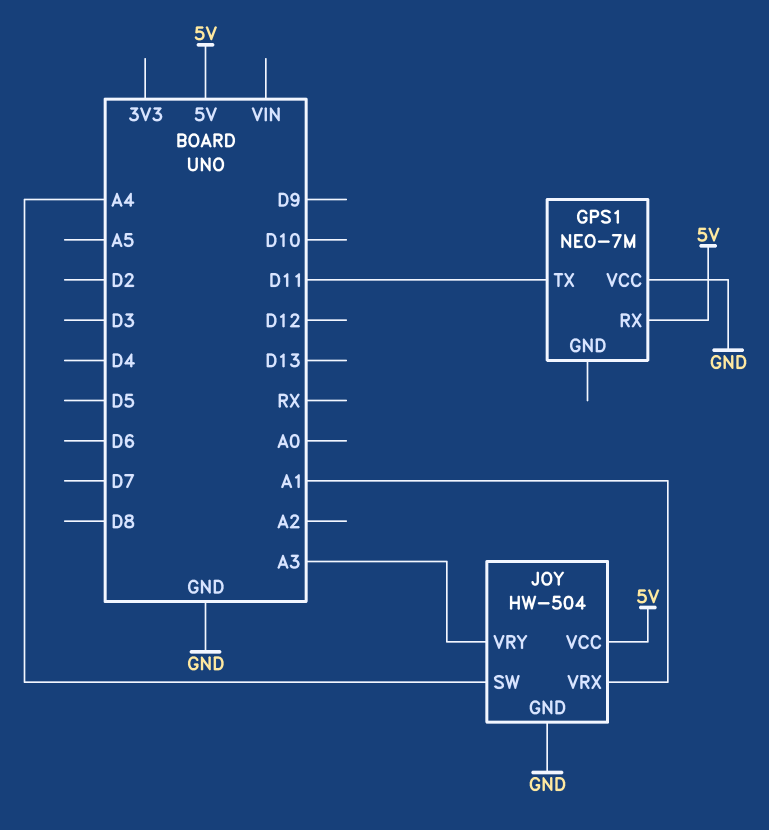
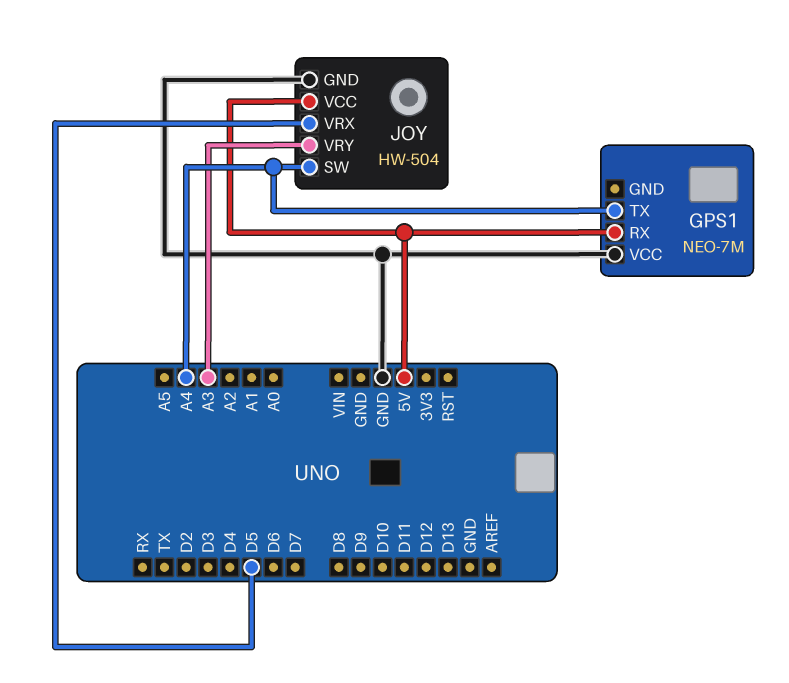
GPS1 pin TX: D11 -> A4
JOY pin VRX: A1 -> D5

